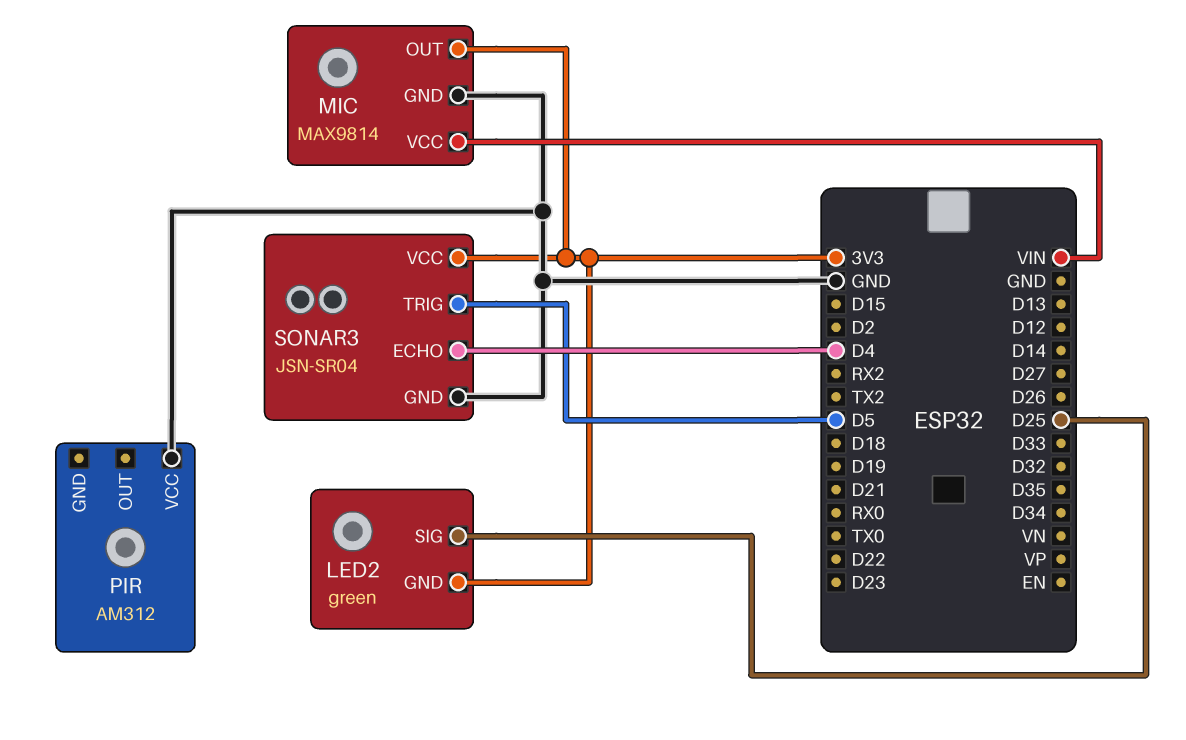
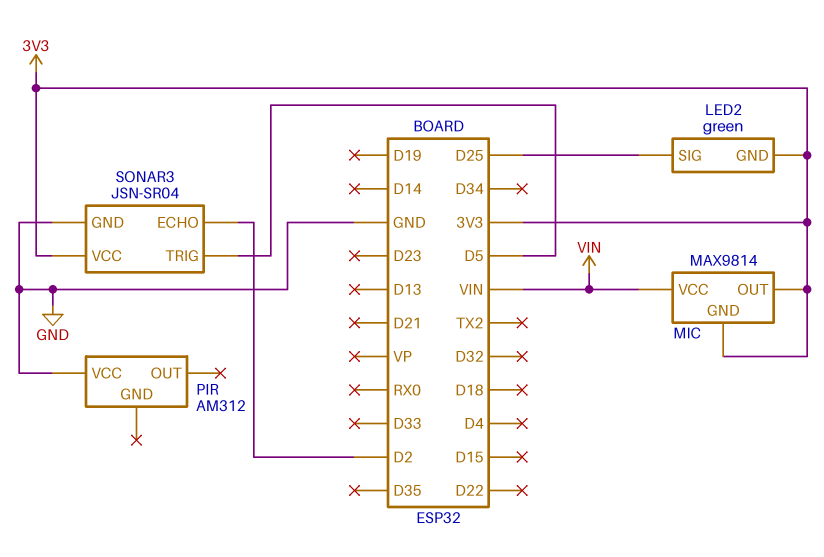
MIC pin GND: GND -> 3V3
SONAR3 pin ECHO: D4 -> D2

